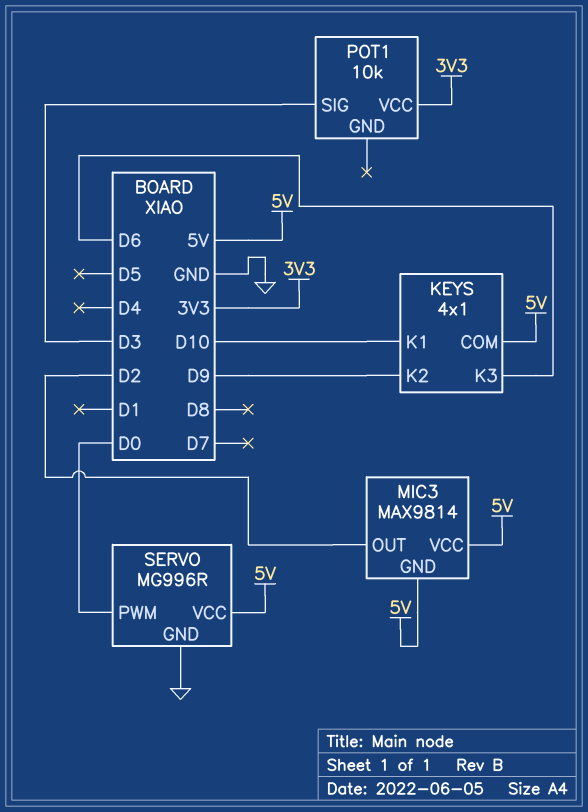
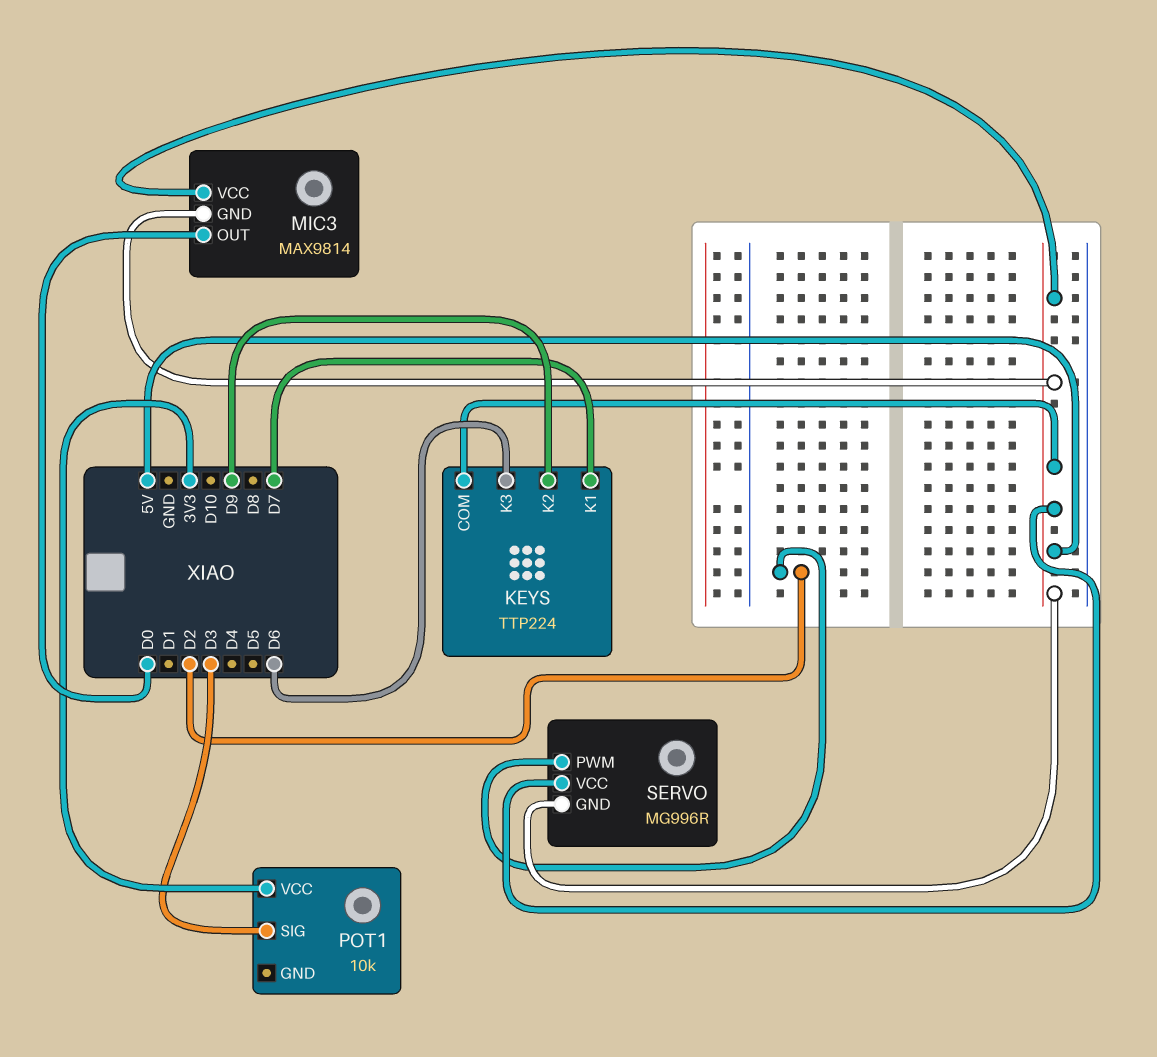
KEYS: 4x1 -> TTP224
KEYS pin K1: D10 -> D7
MIC3 pin OUT: D2 -> D0
SERVO pin GND: GND -> 5V
SERVO pin PWM: D0 -> D2

